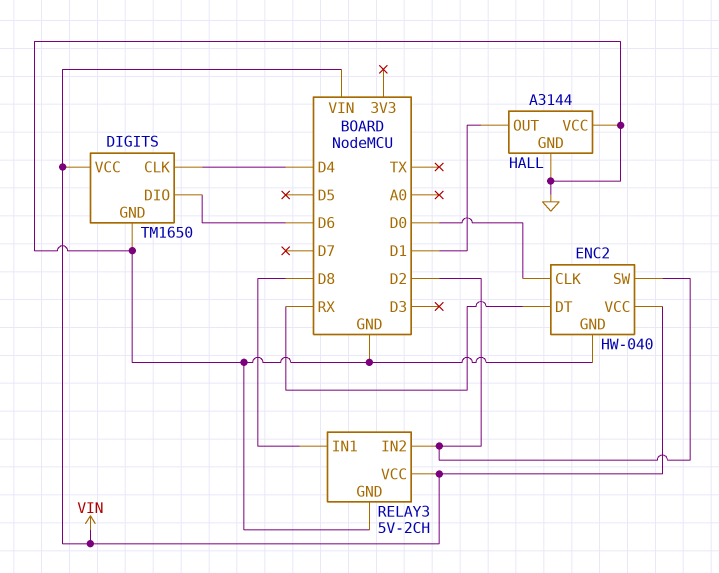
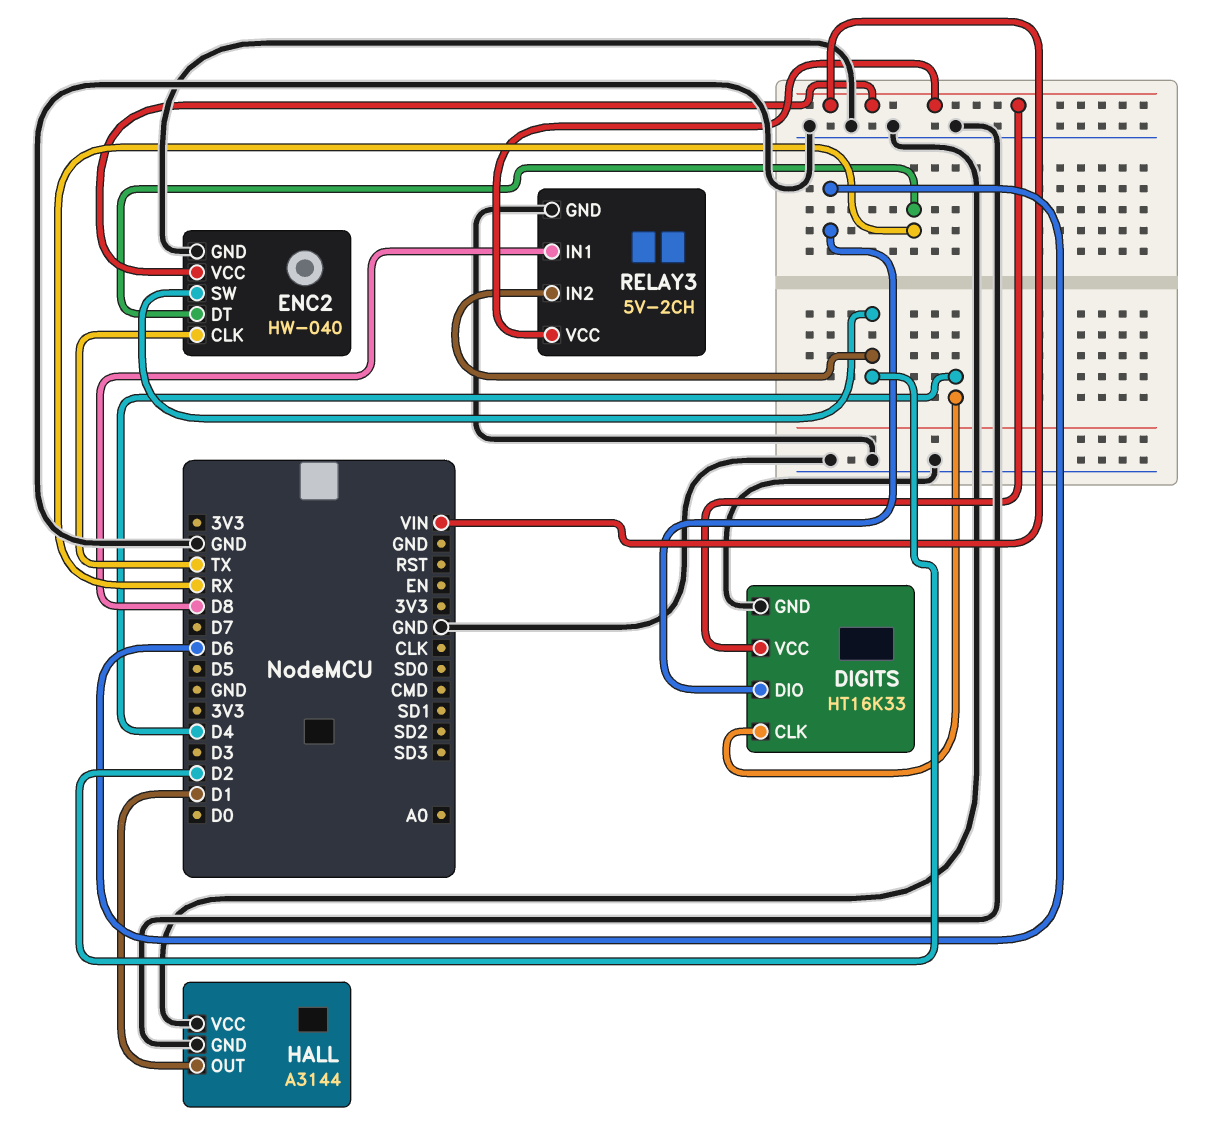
DIGITS: TM1650 -> HT16K33
ENC2 pin CLK: D0 -> TX

